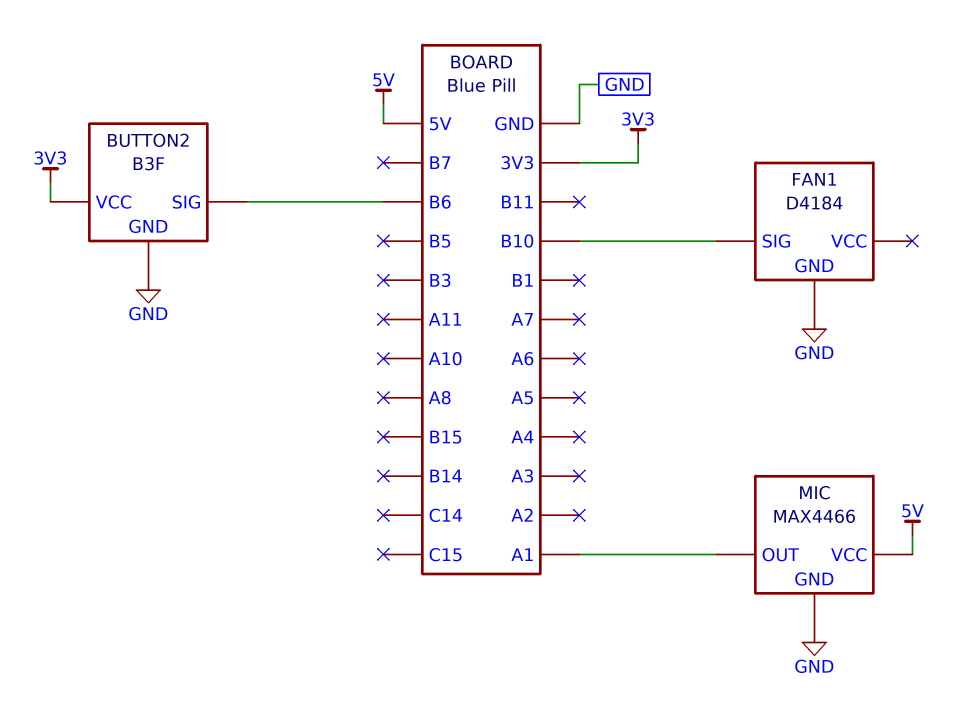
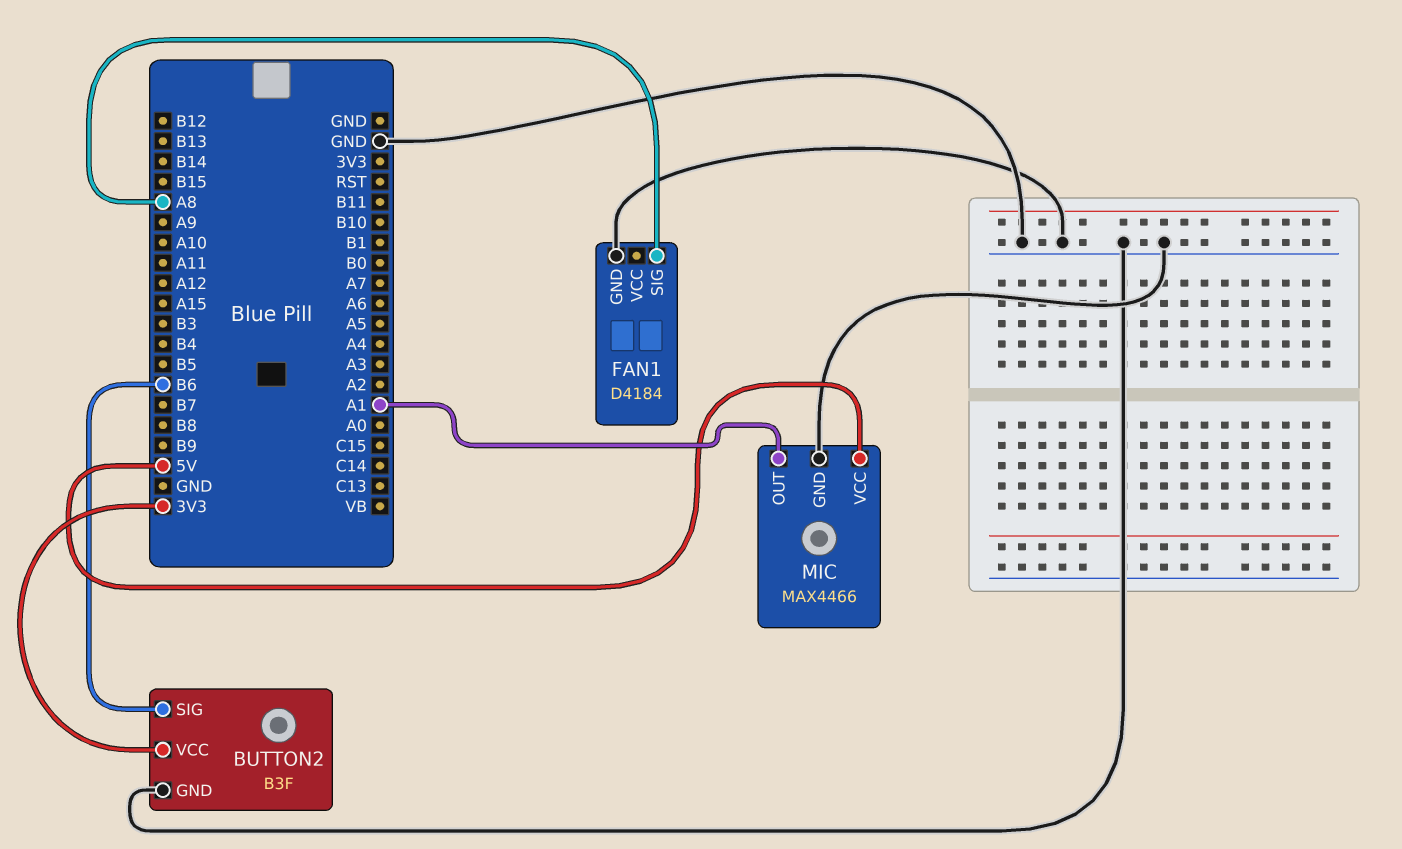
FAN1 pin SIG: B10 -> A8

